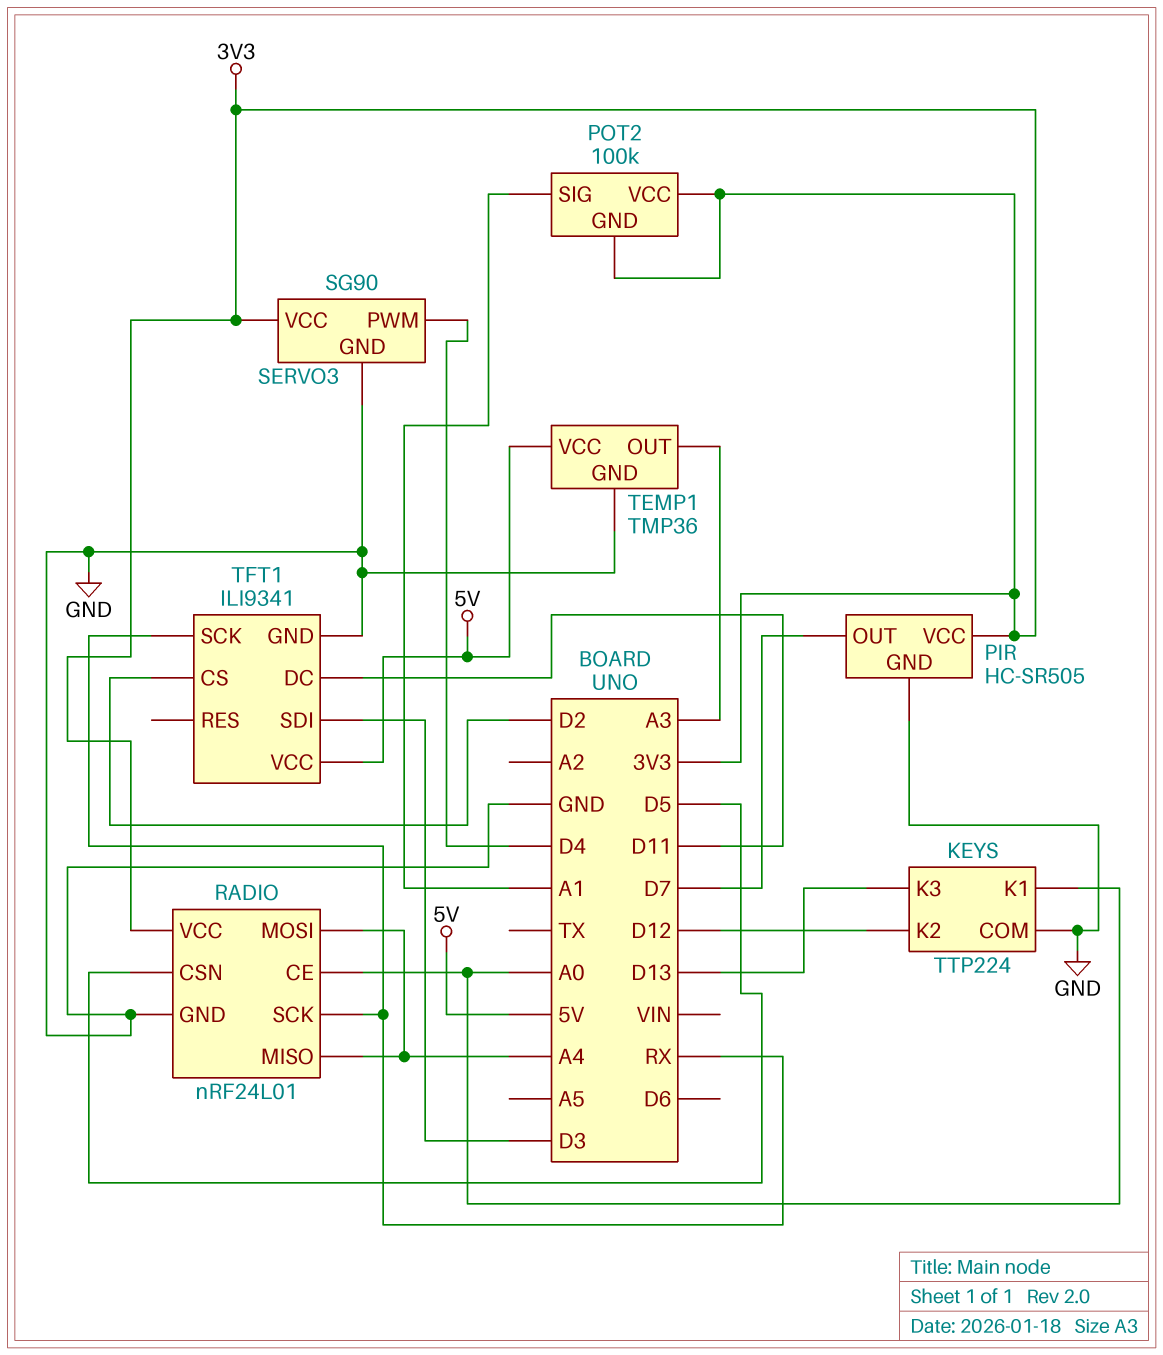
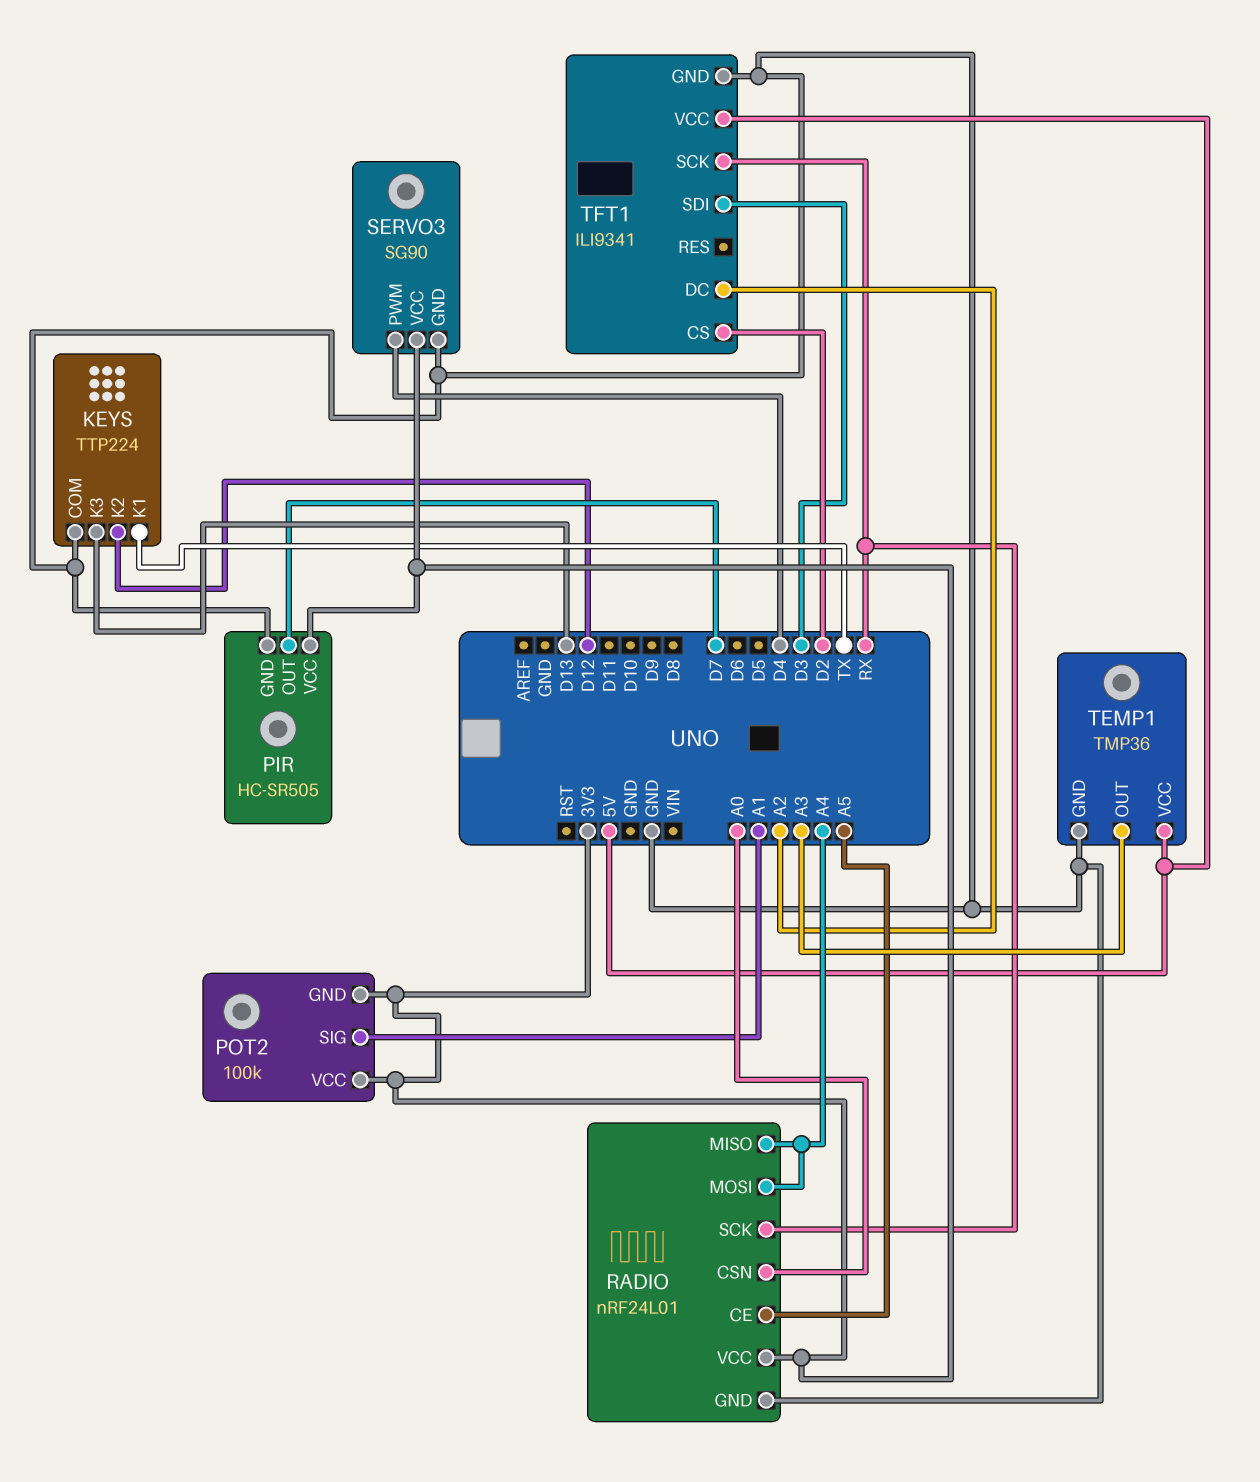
KEYS pin K1: A0 -> TX
RADIO pin CE: A0 -> A5
RADIO pin CSN: D5 -> A0
TFT1 pin DC: D11 -> A2

